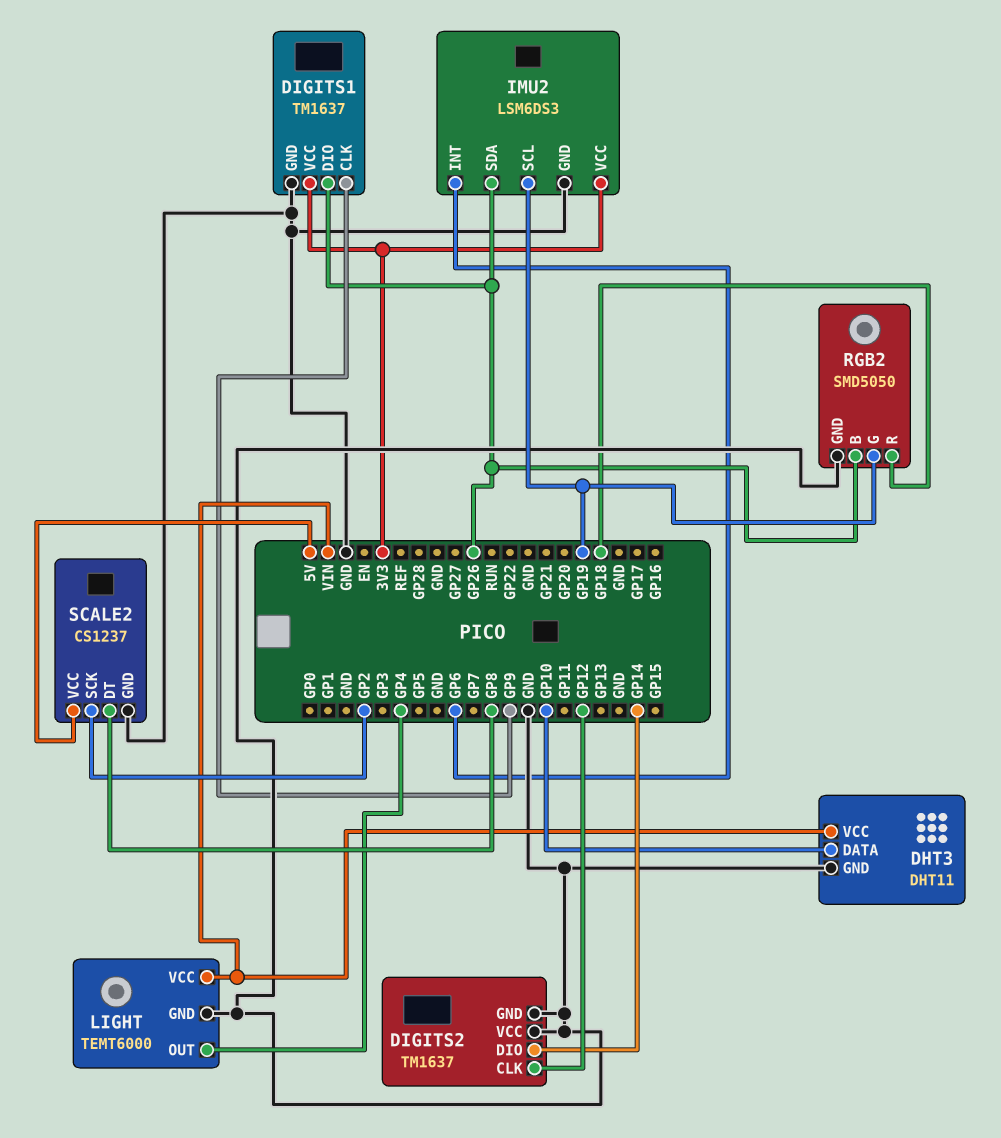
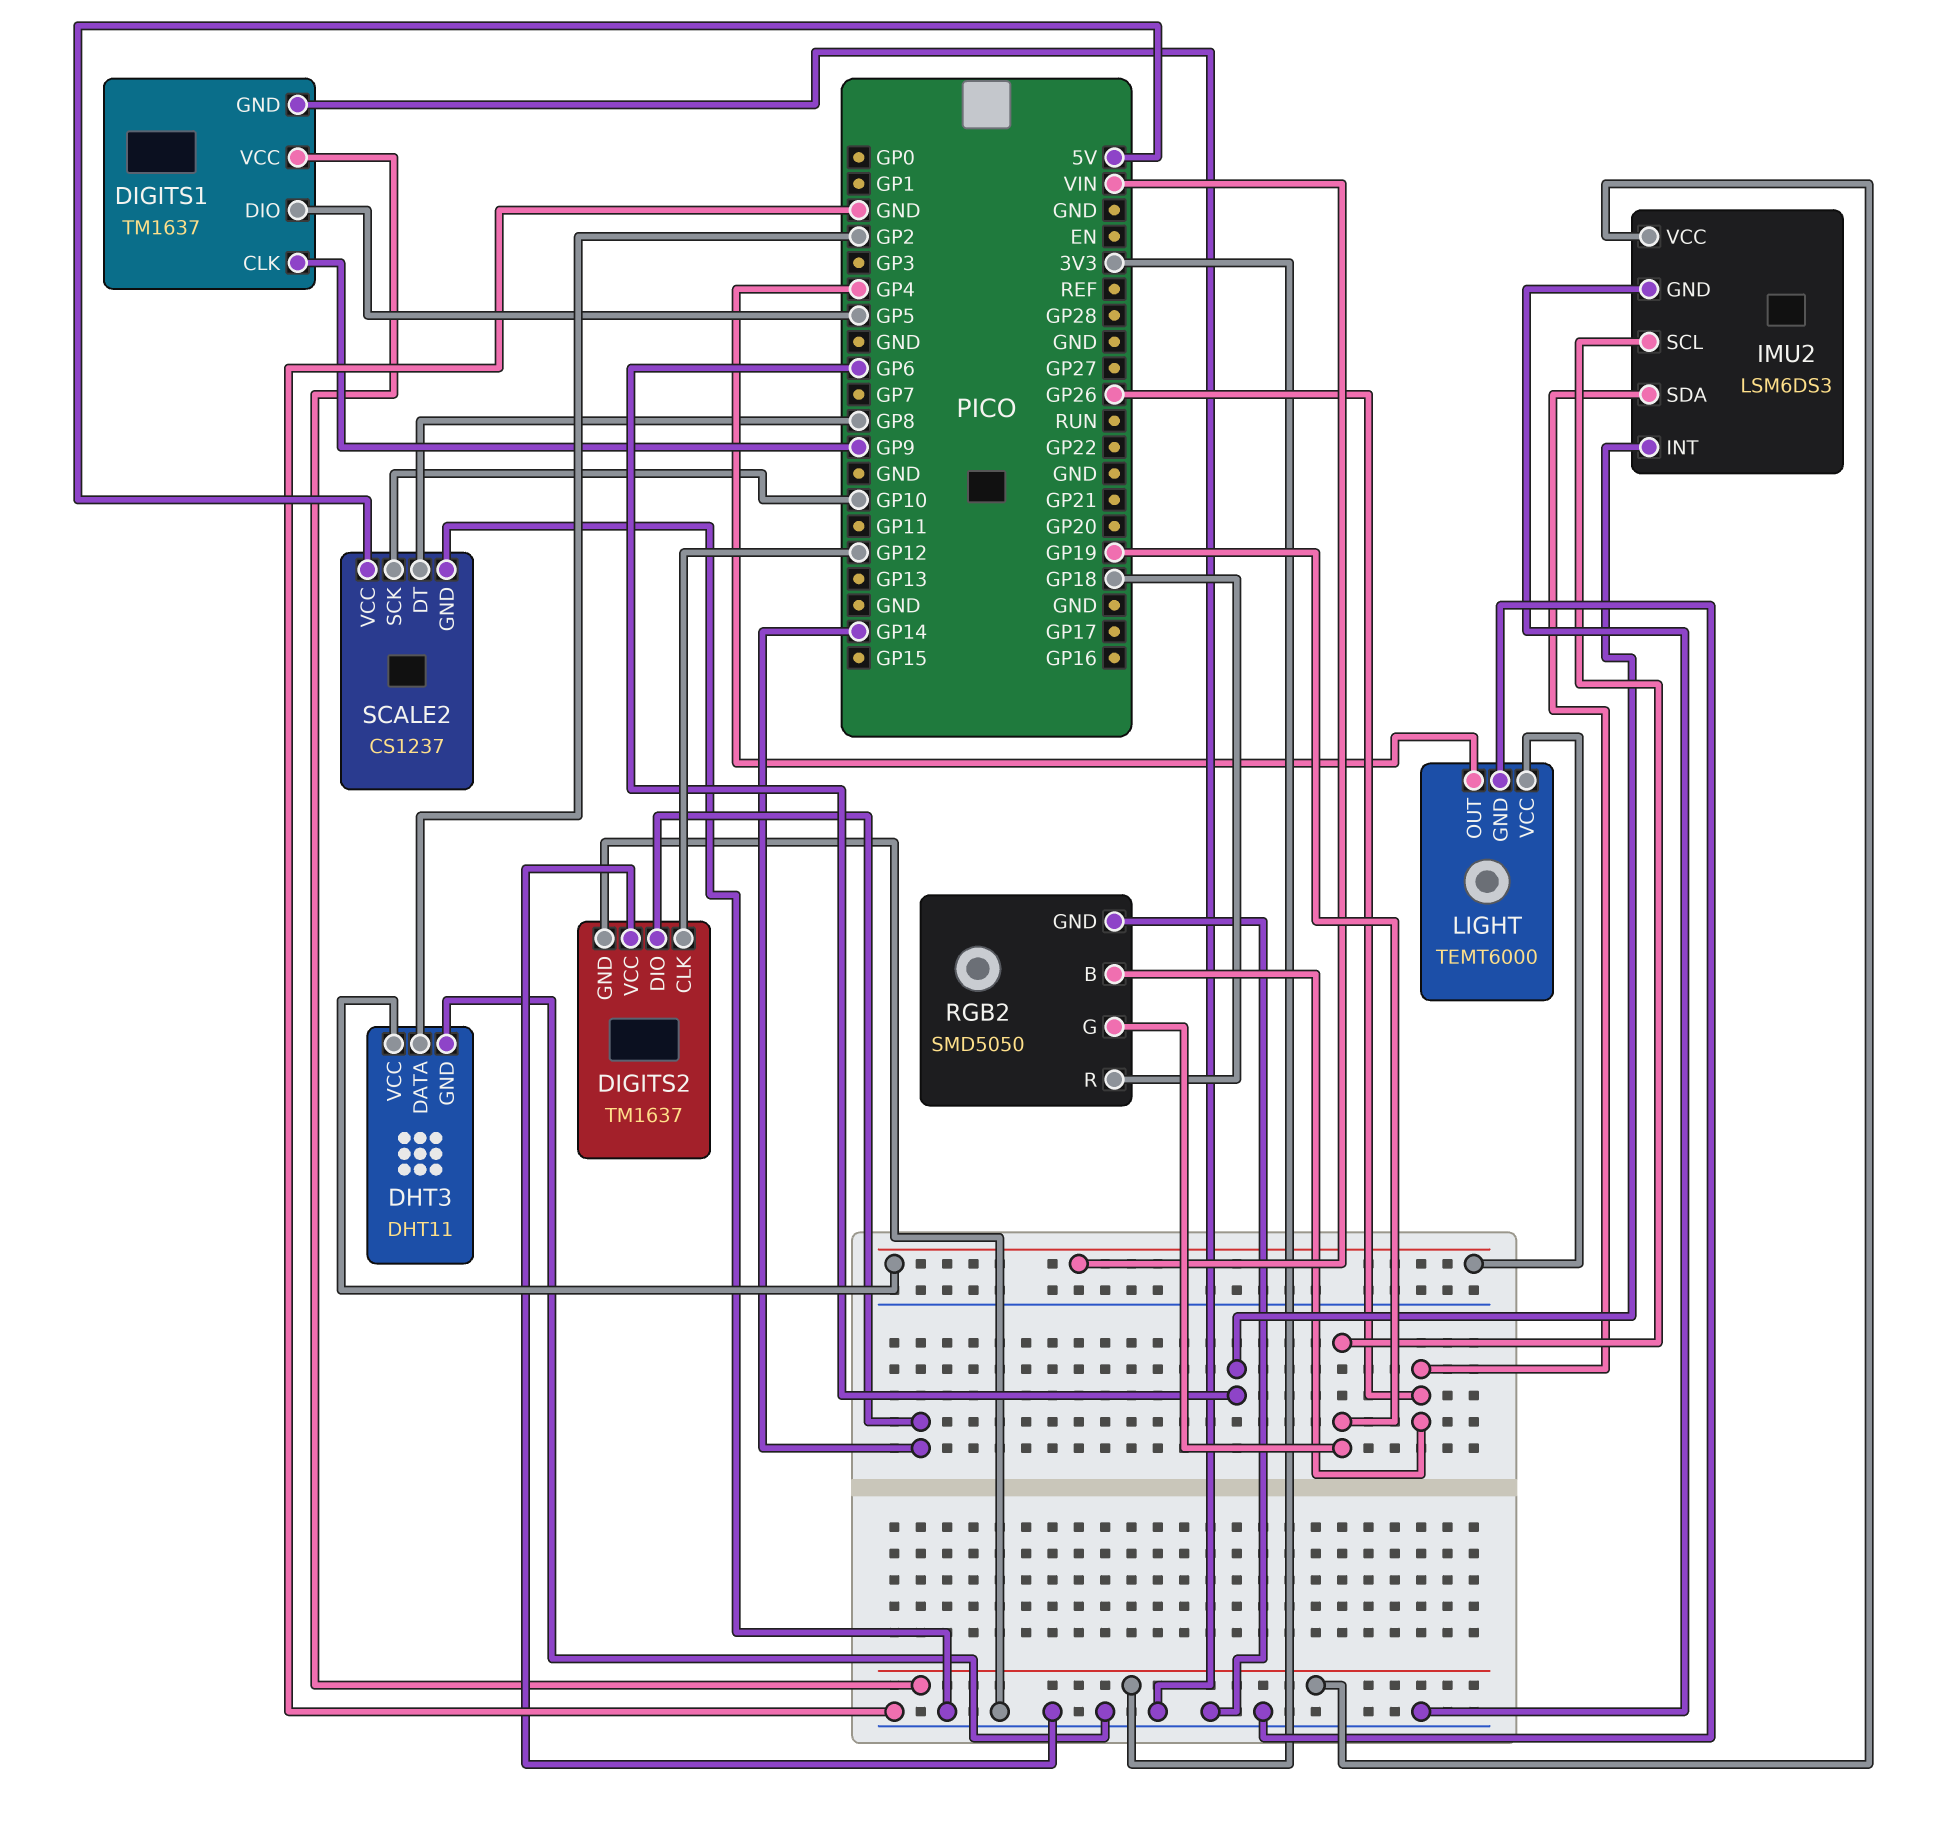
DHT3 pin DATA: GP10 -> GP2
DIGITS1 pin DIO: GP26 -> GP5
SCALE2 pin SCK: GP2 -> GP10

